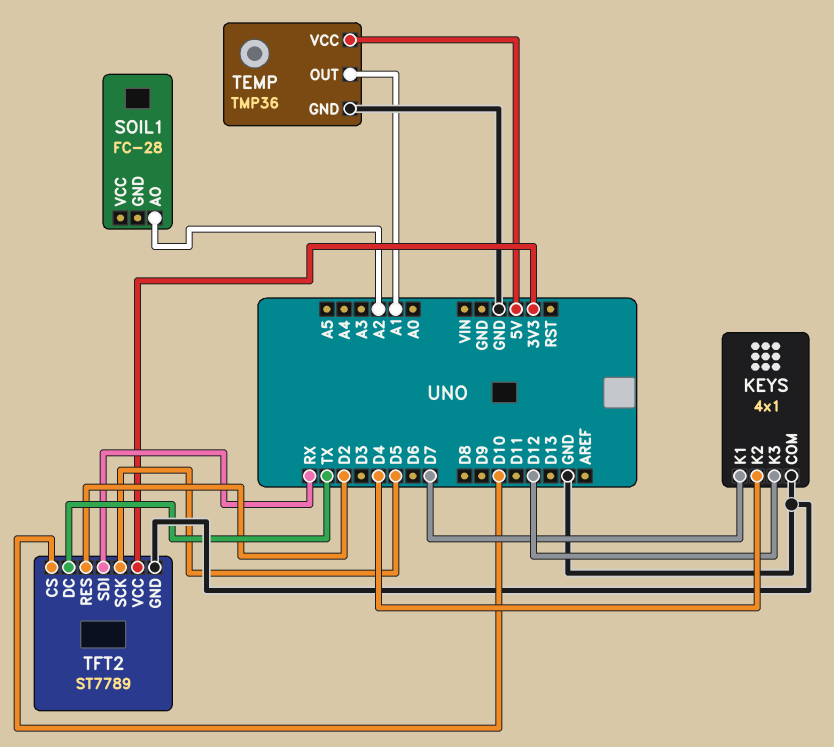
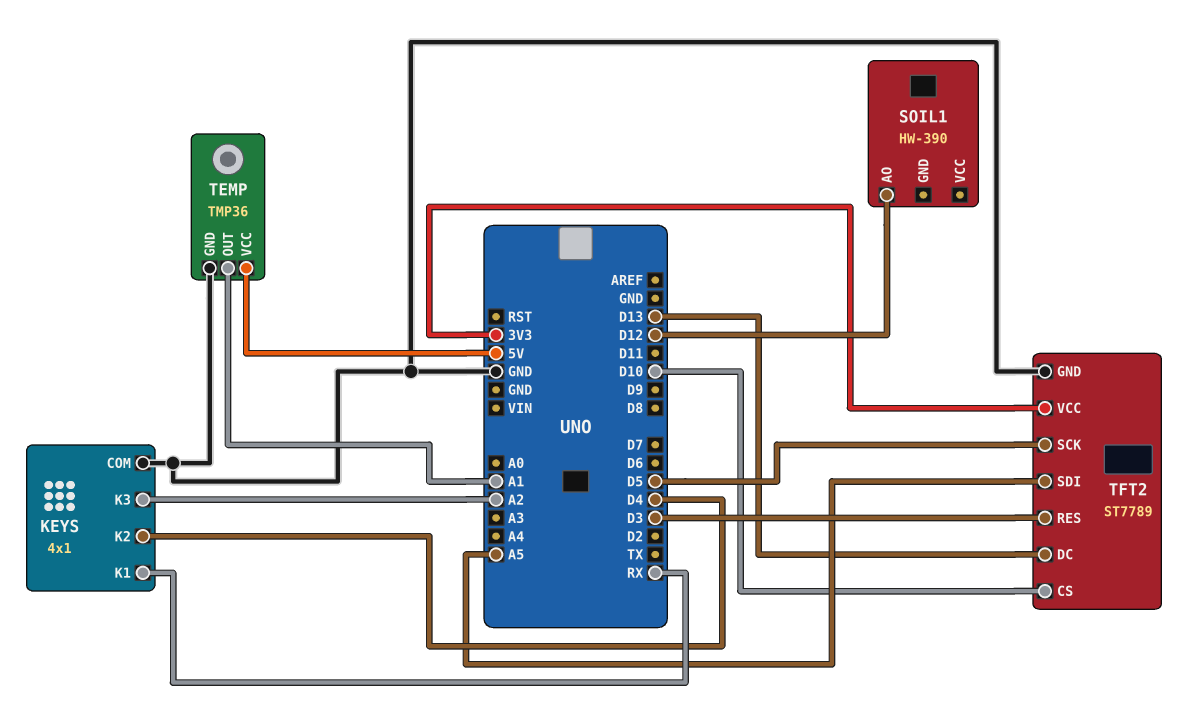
KEYS pin K1: D7 -> RX
KEYS pin K3: D12 -> A2
SOIL1: FC-28 -> HW-390
SOIL1 pin AO: A2 -> D12
TFT2 pin DC: TX -> D13
TFT2 pin RES: D2 -> D3
TFT2 pin SDI: RX -> A5

